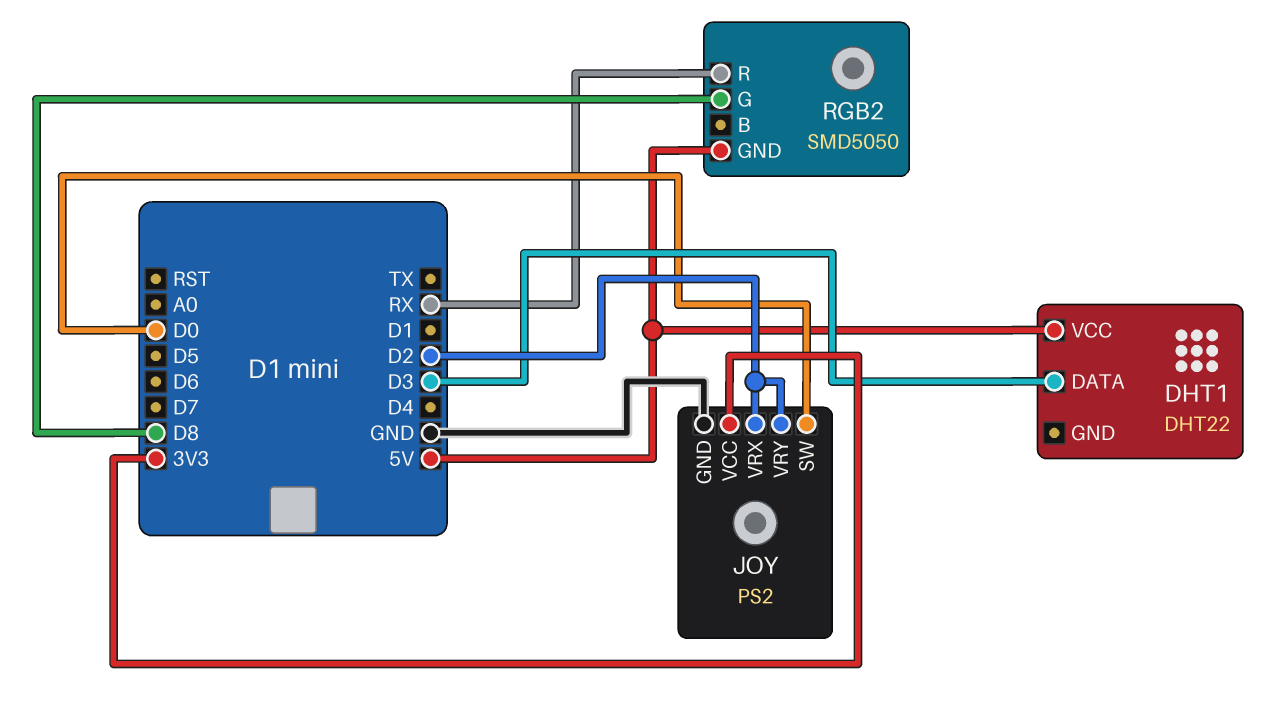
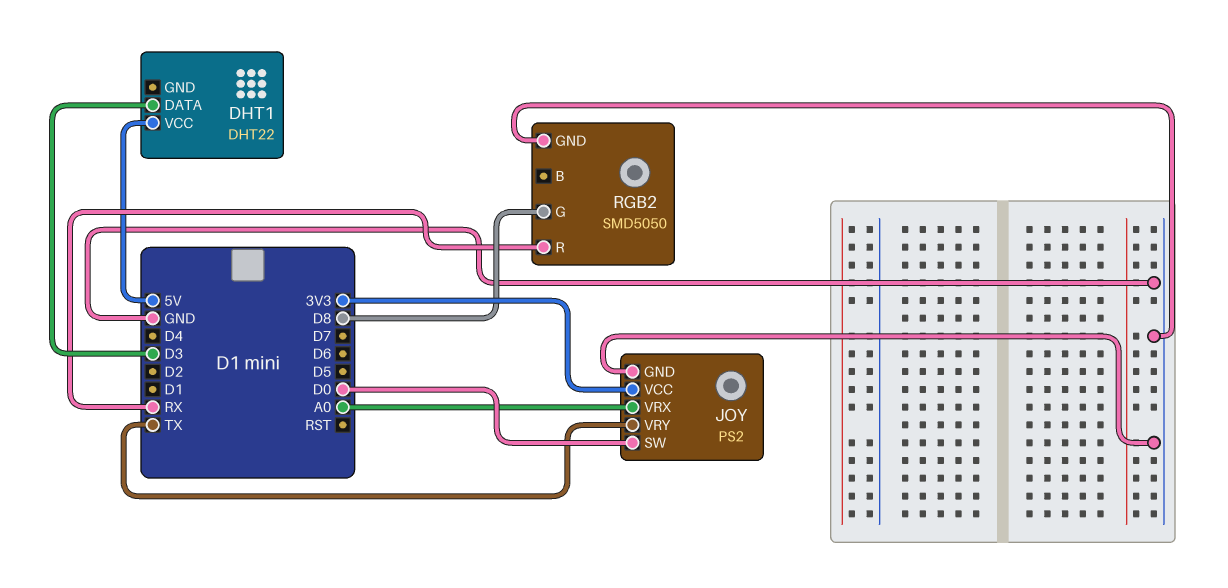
JOY pin VRX: D2 -> A0
JOY pin VRY: D2 -> TX
RGB2 pin GND: 5V -> GND

